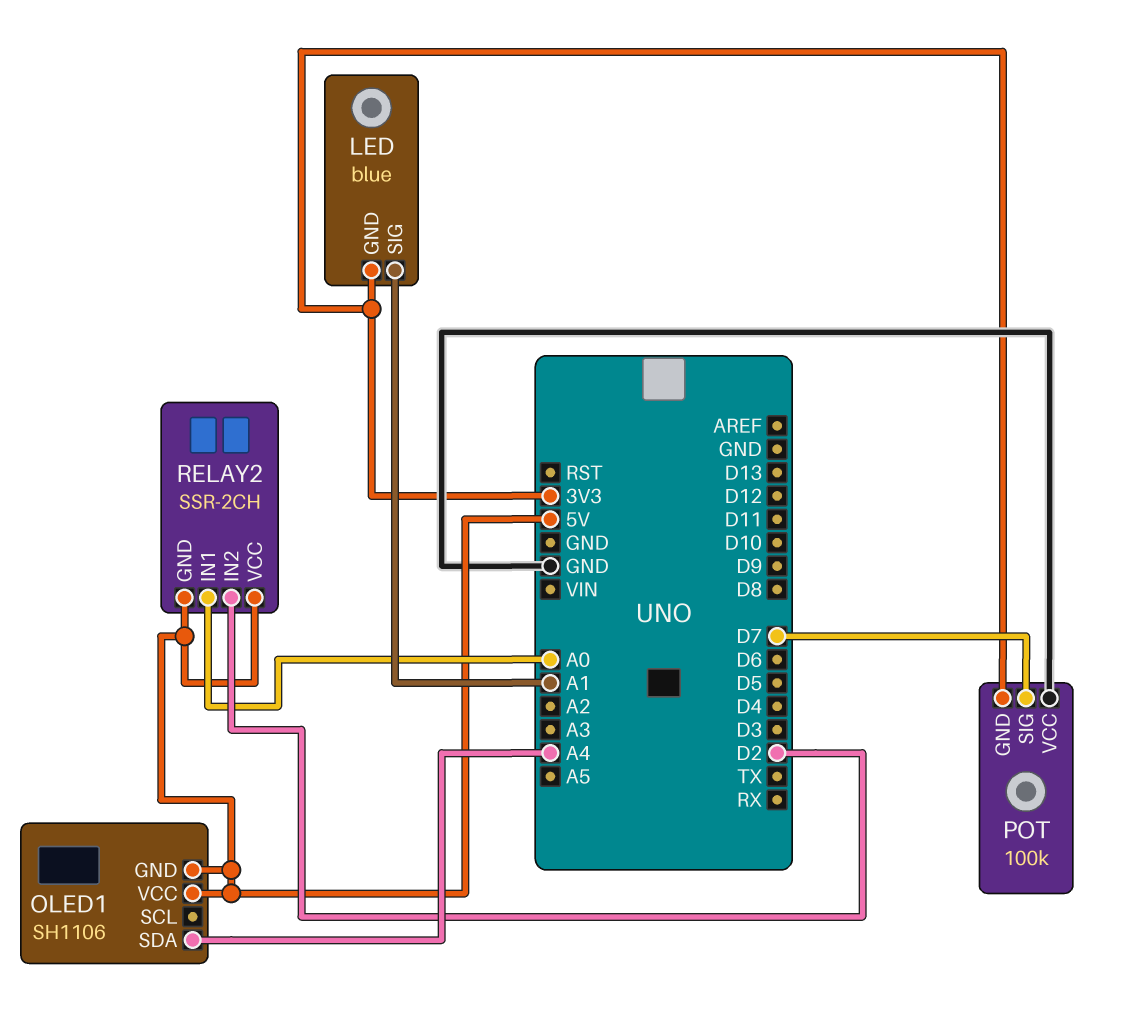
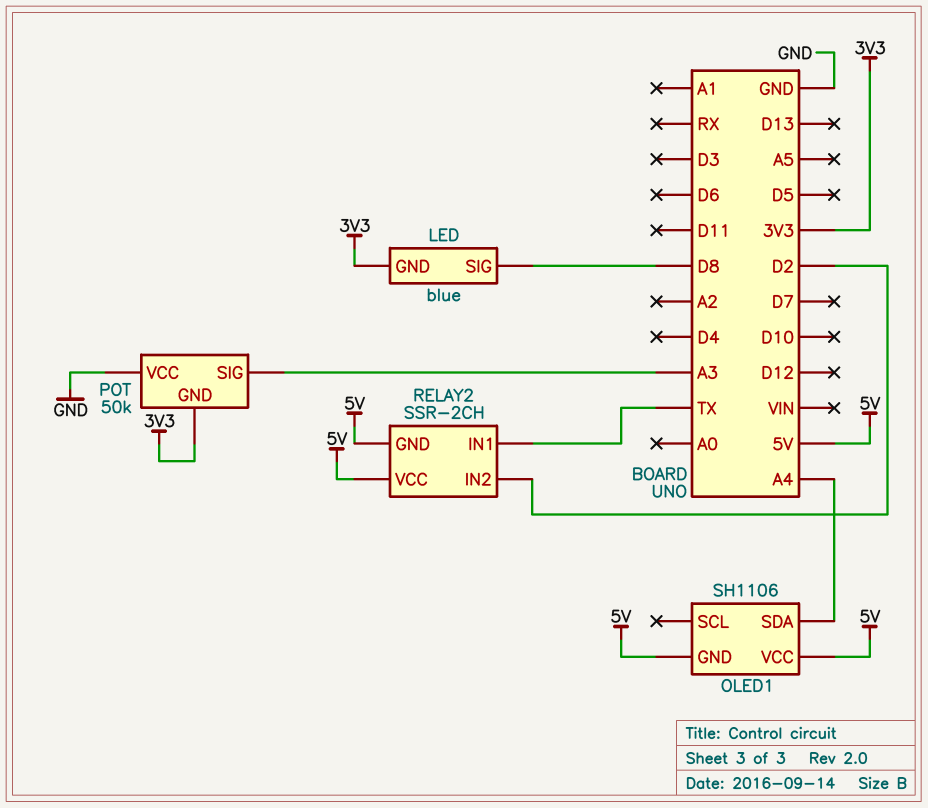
LED pin SIG: A1 -> D8
POT: 100k -> 50k
POT pin SIG: D7 -> A3
RELAY2 pin IN1: A0 -> TX

